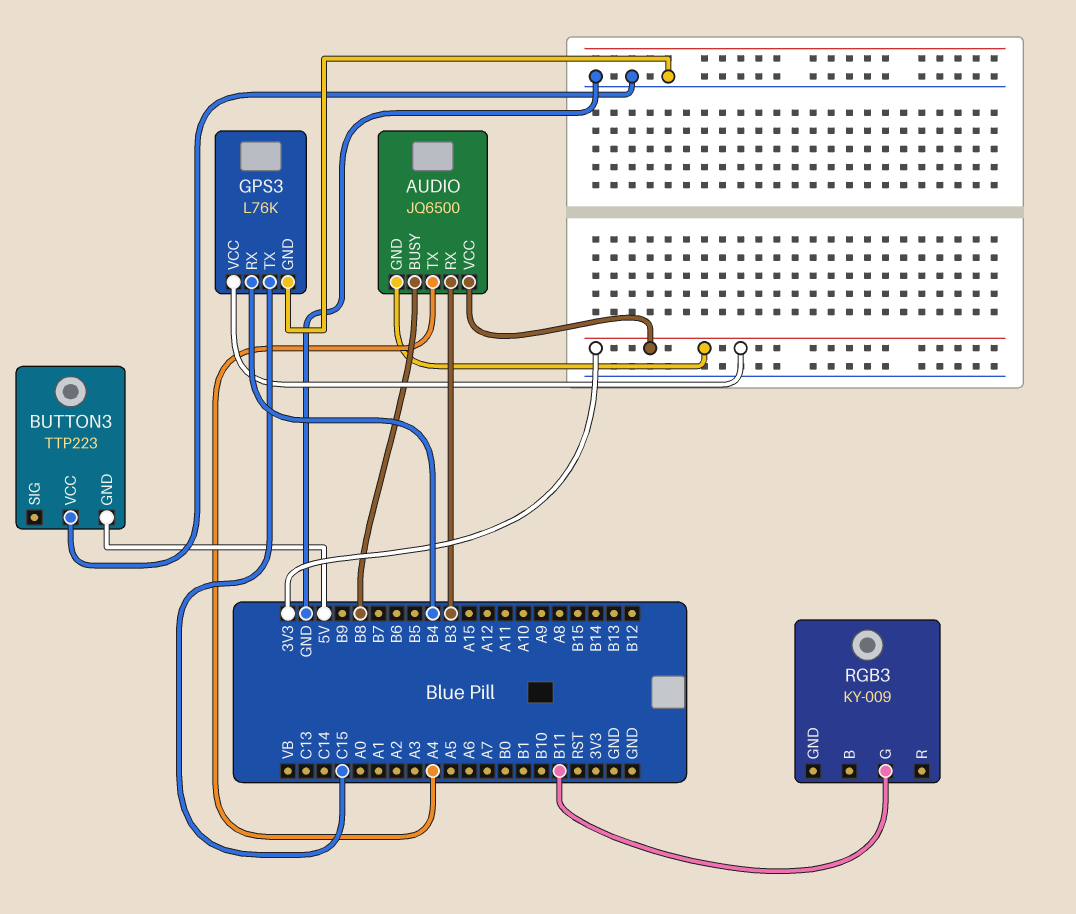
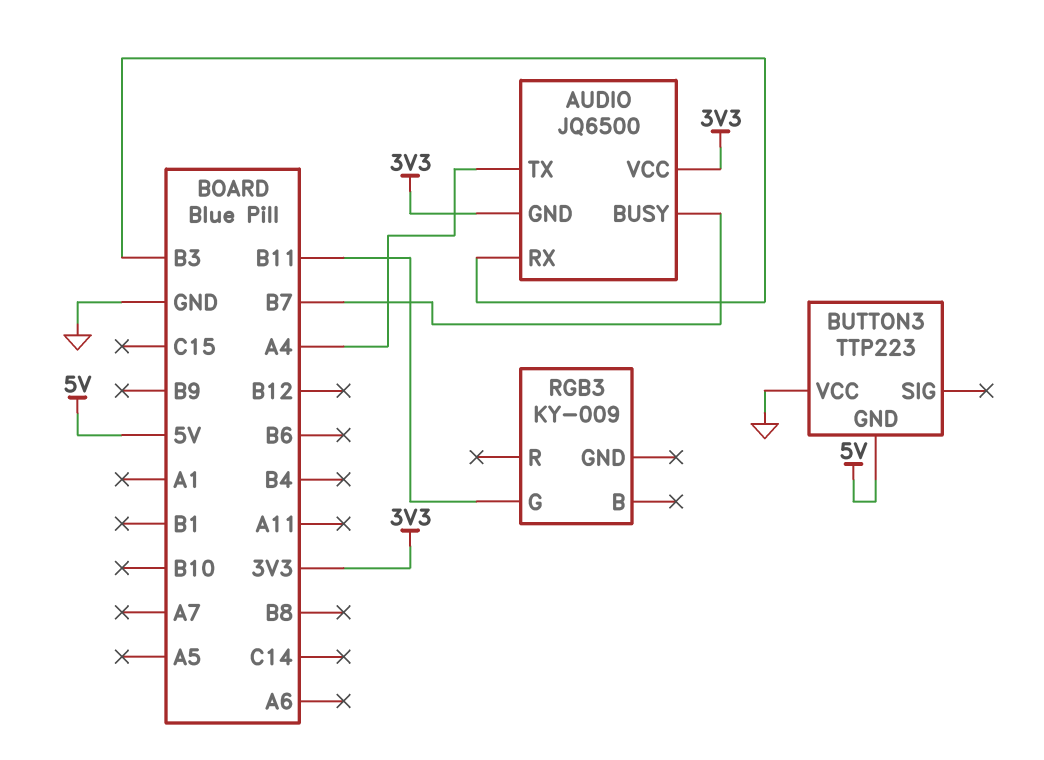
AUDIO pin BUSY: B8 -> B7
GPS3: L76K -> none
GPS3 pin GND: GND -> none
GPS3 pin RX: B4 -> none
GPS3 pin TX: C15 -> none
GPS3 pin VCC: 3V3 -> none

